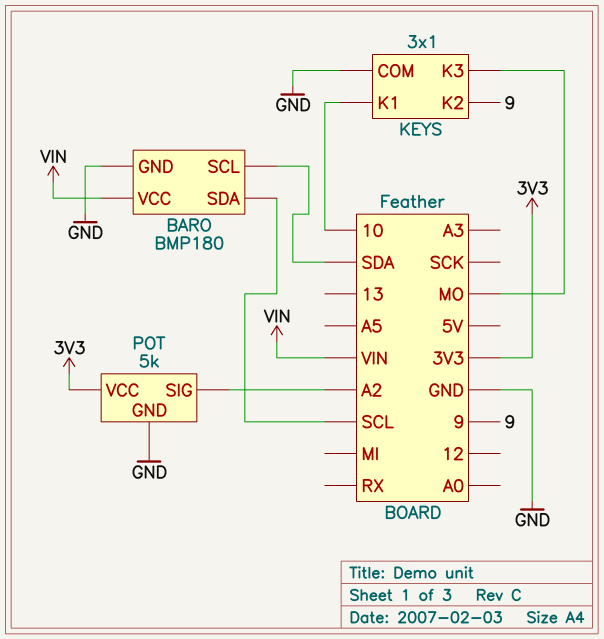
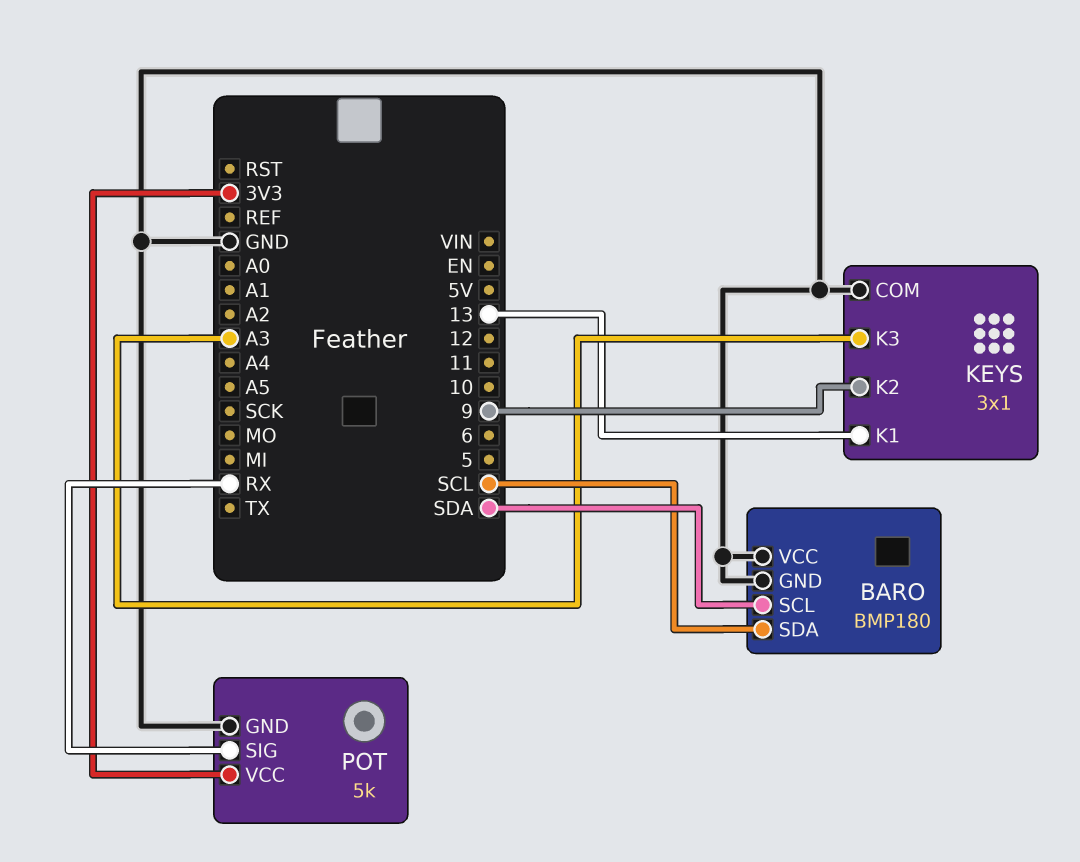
BARO pin VCC: VIN -> GND
KEYS pin K1: 10 -> 13
KEYS pin K3: MO -> A3
POT pin SIG: A2 -> RX

